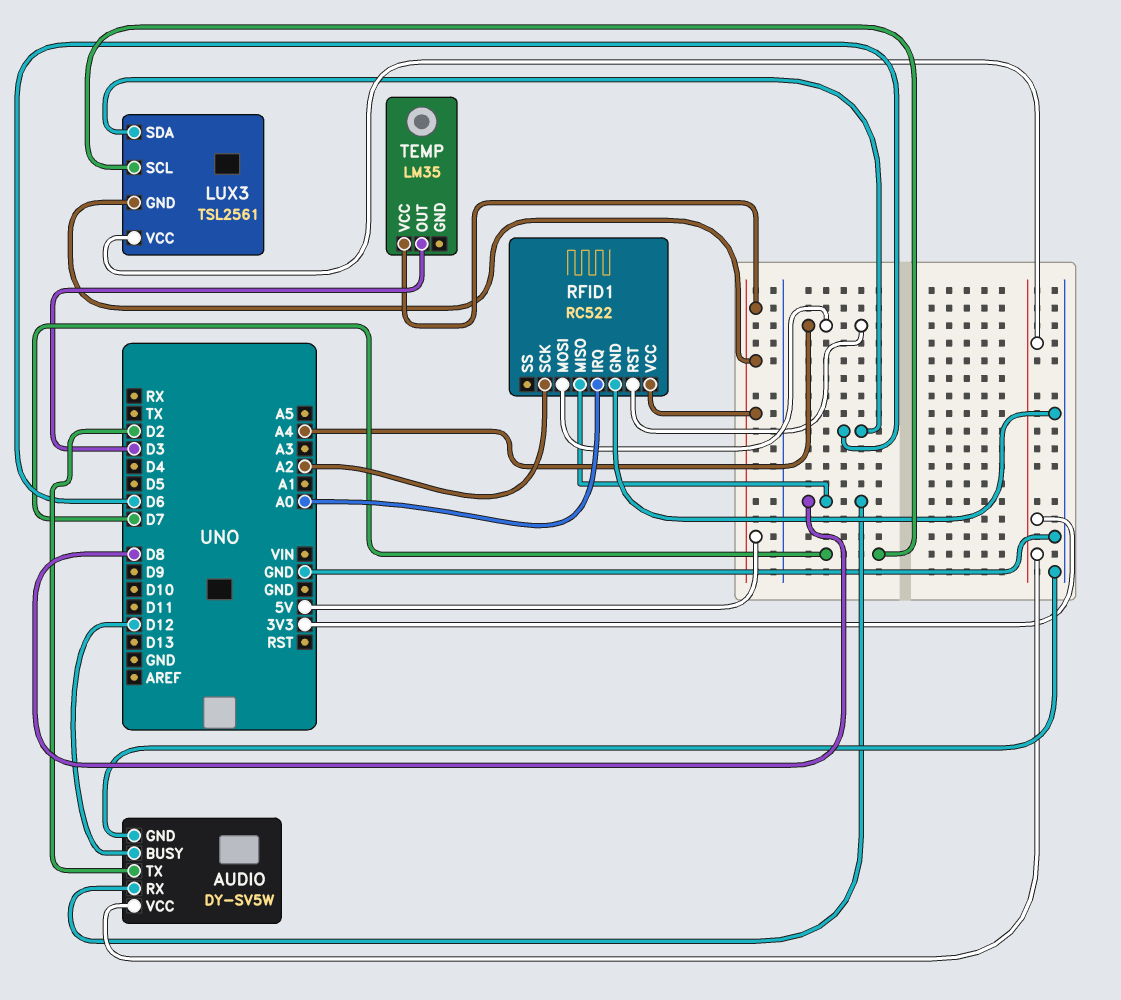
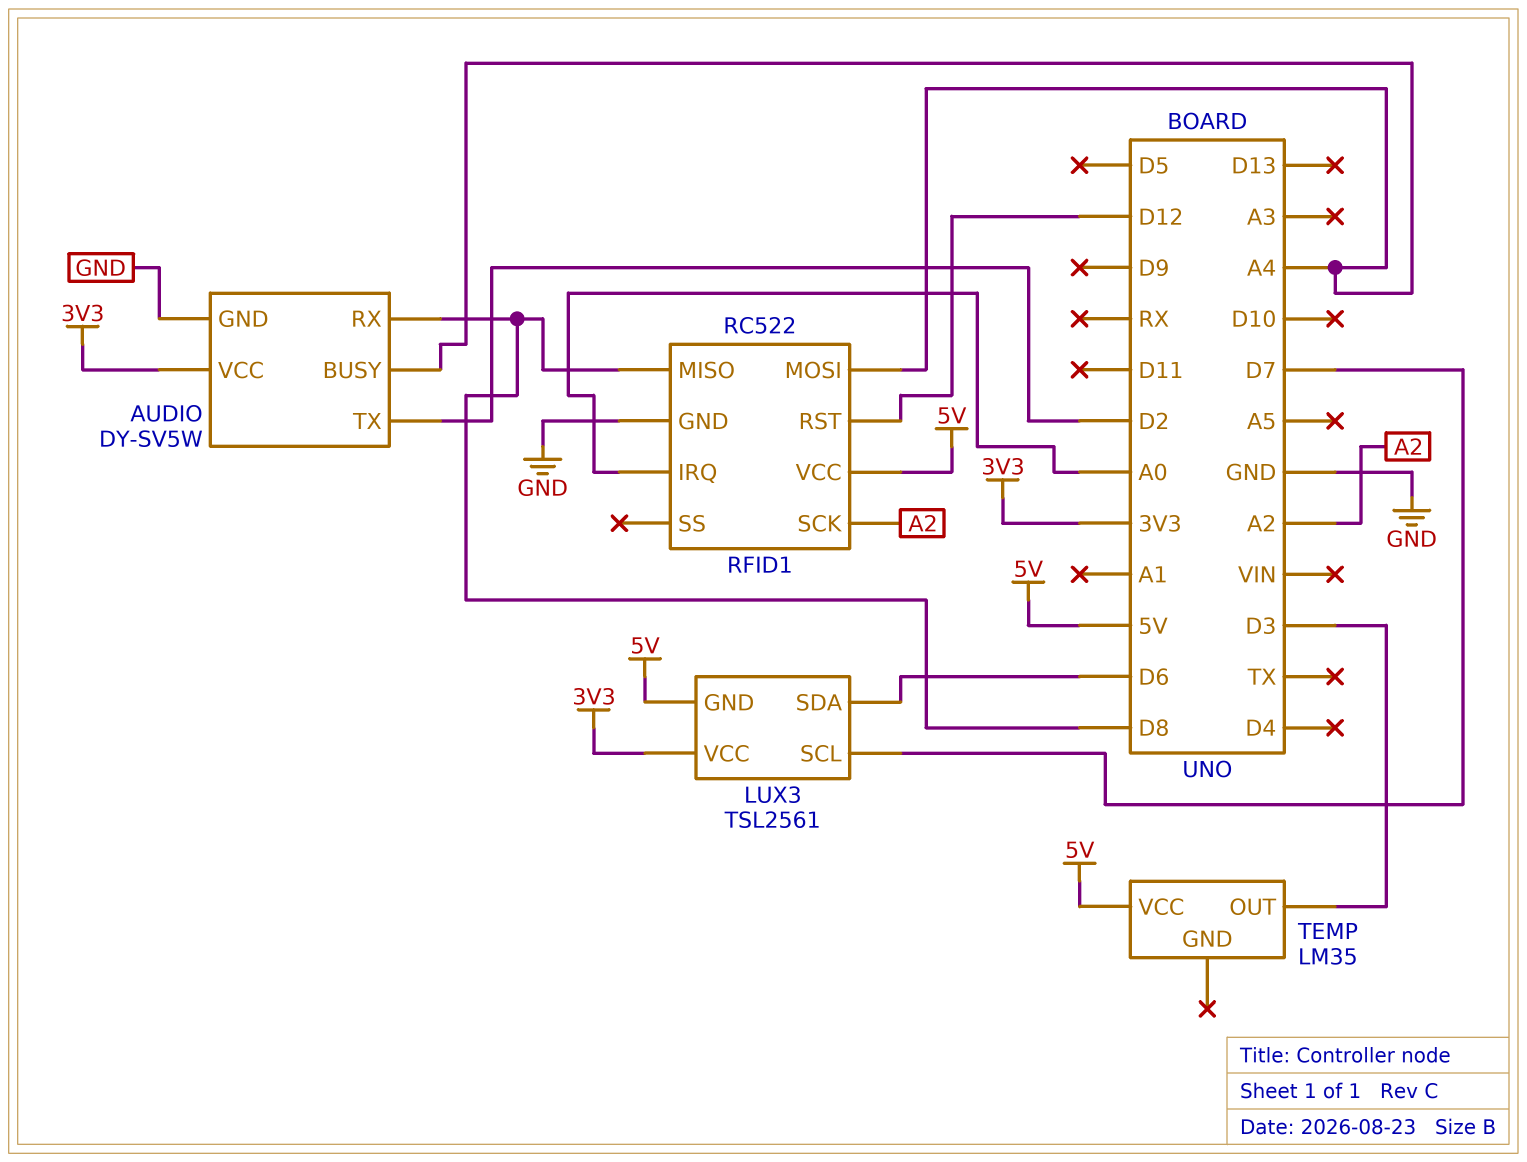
AUDIO pin BUSY: D12 -> A4
RFID1 pin RST: A4 -> D12

